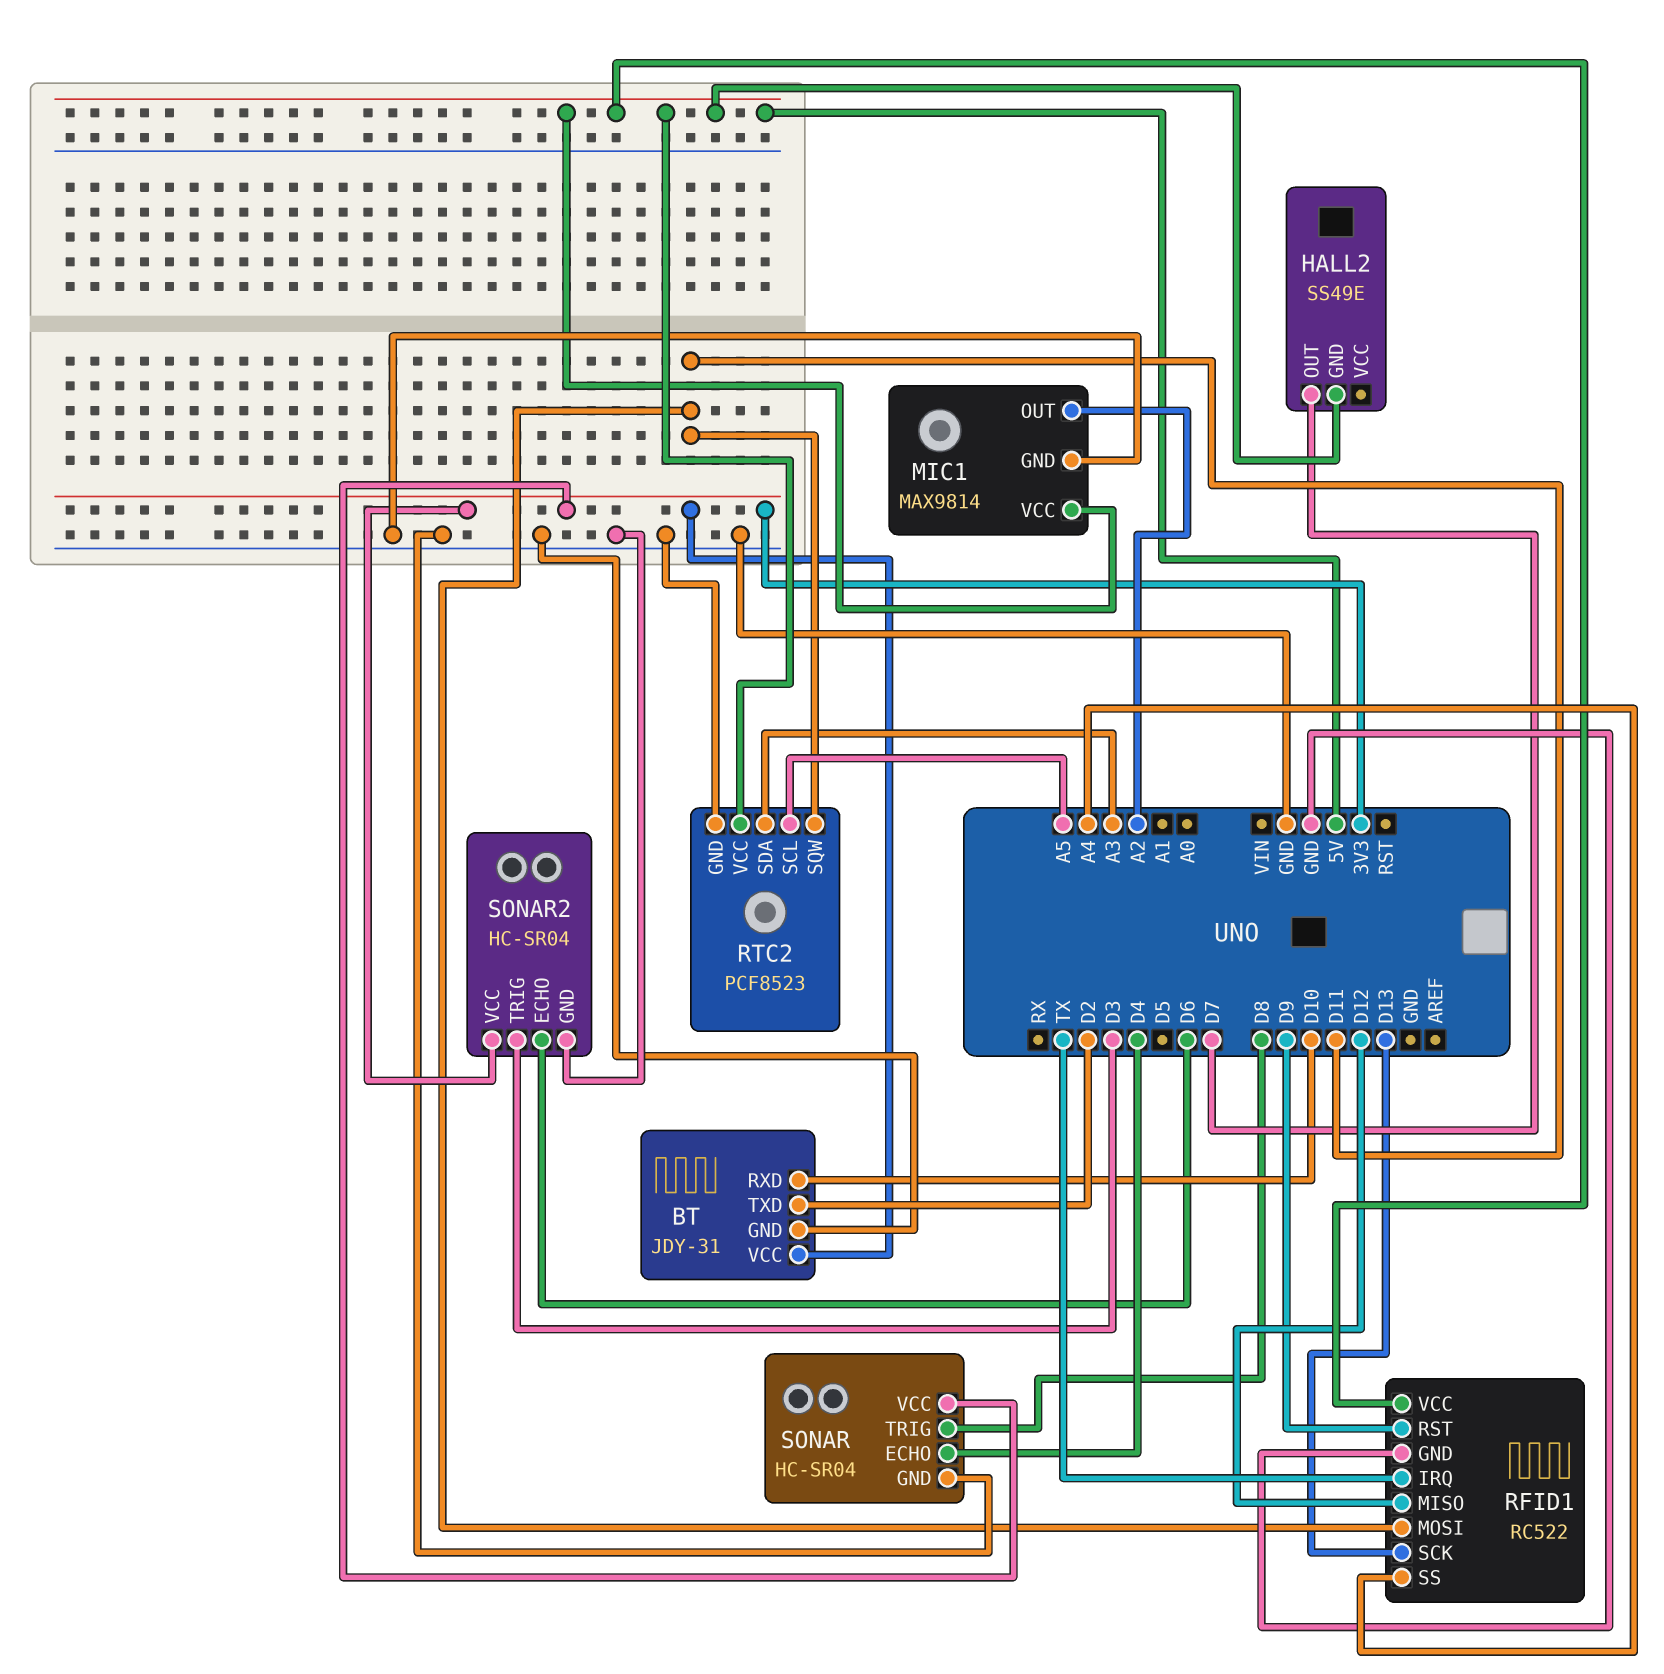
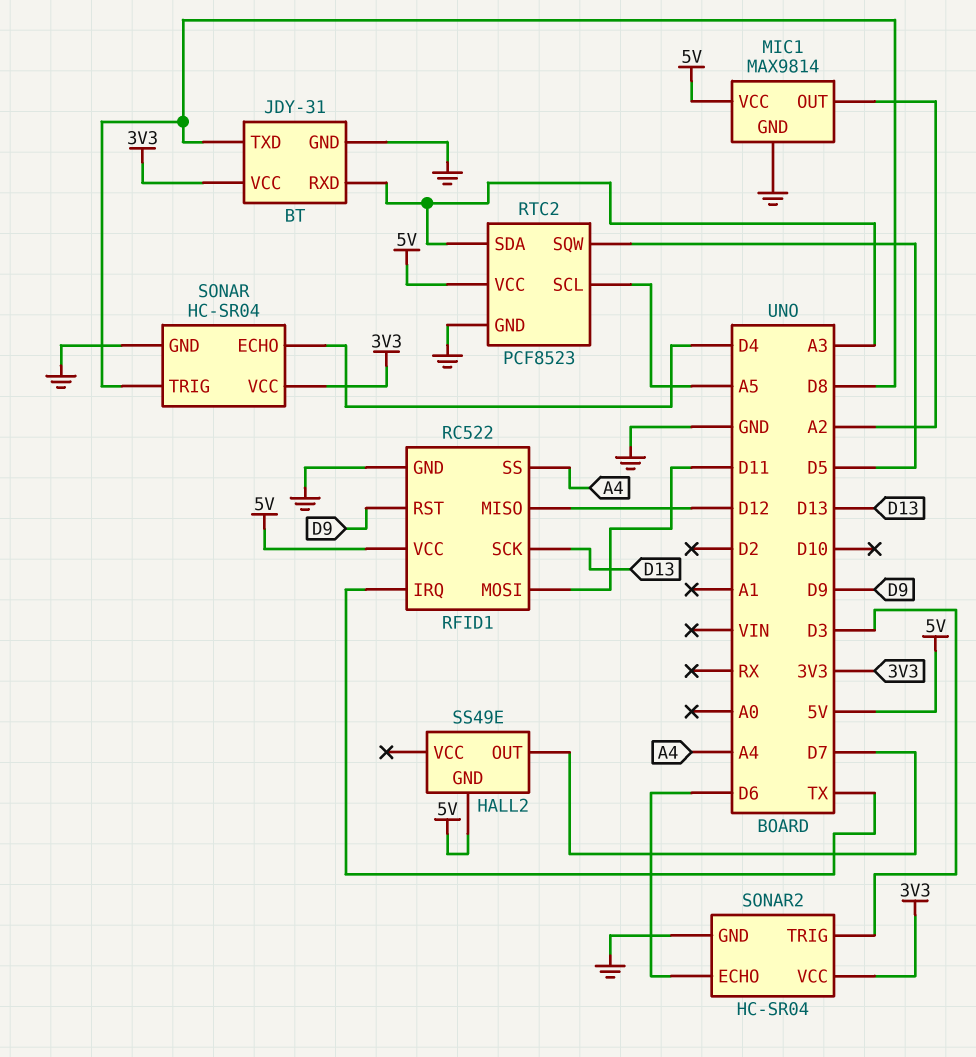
BT pin RXD: D10 -> A3
BT pin TXD: D2 -> D8
RTC2 pin SQW: D11 -> D5

